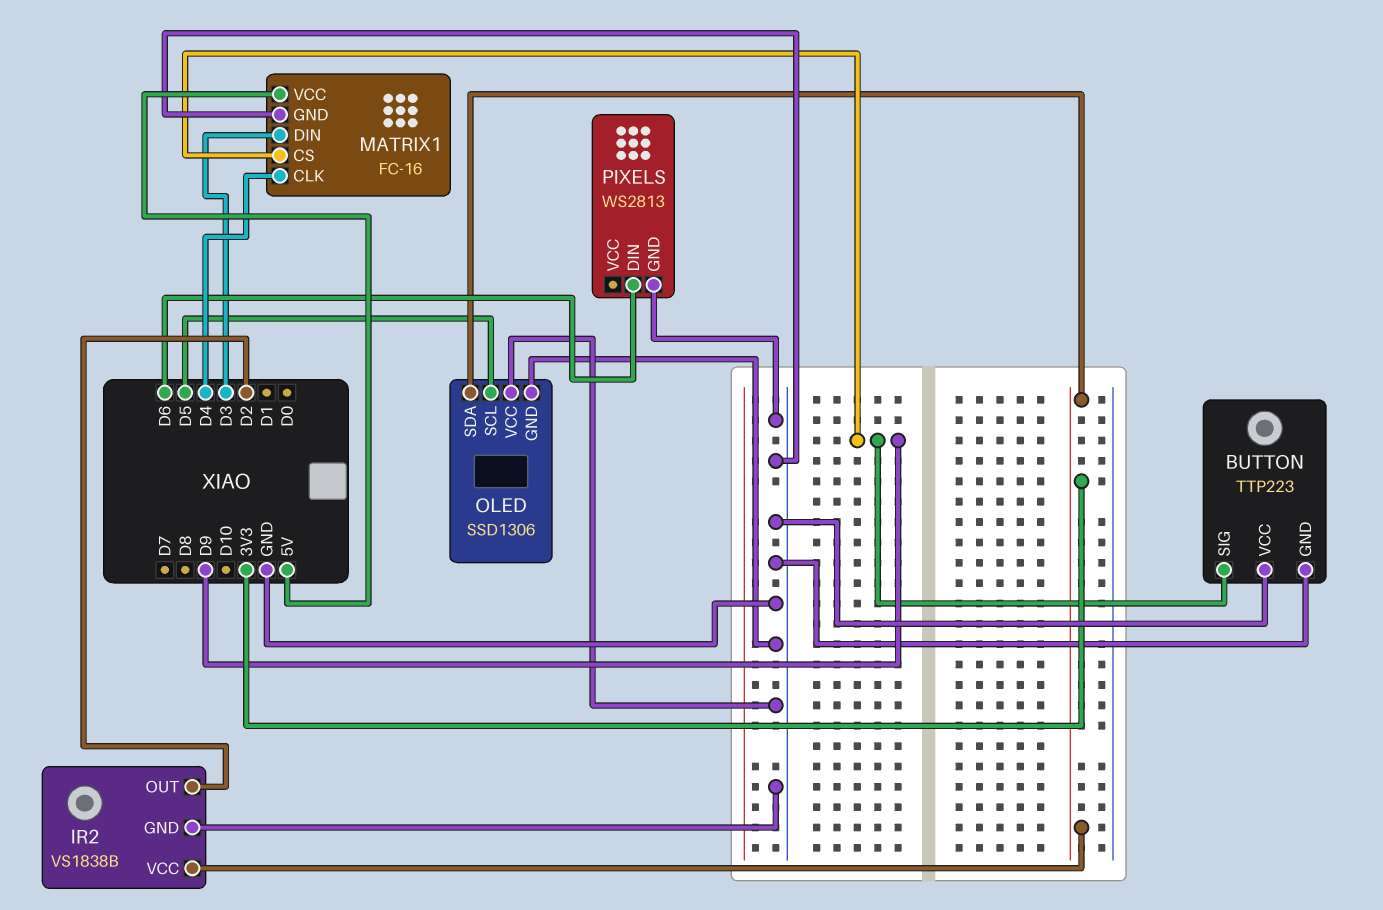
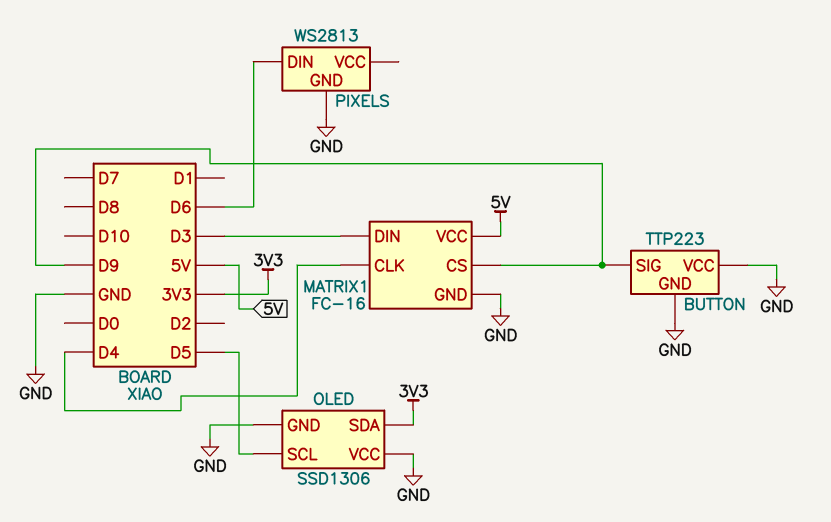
IR2: VS1838B -> none
IR2 pin GND: GND -> none
IR2 pin OUT: D2 -> none
IR2 pin VCC: 3V3 -> none

